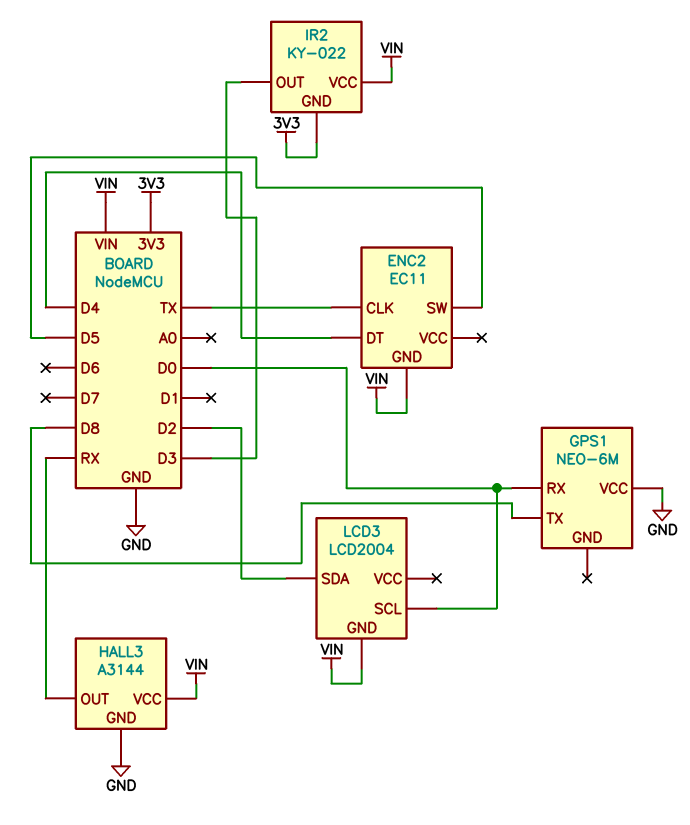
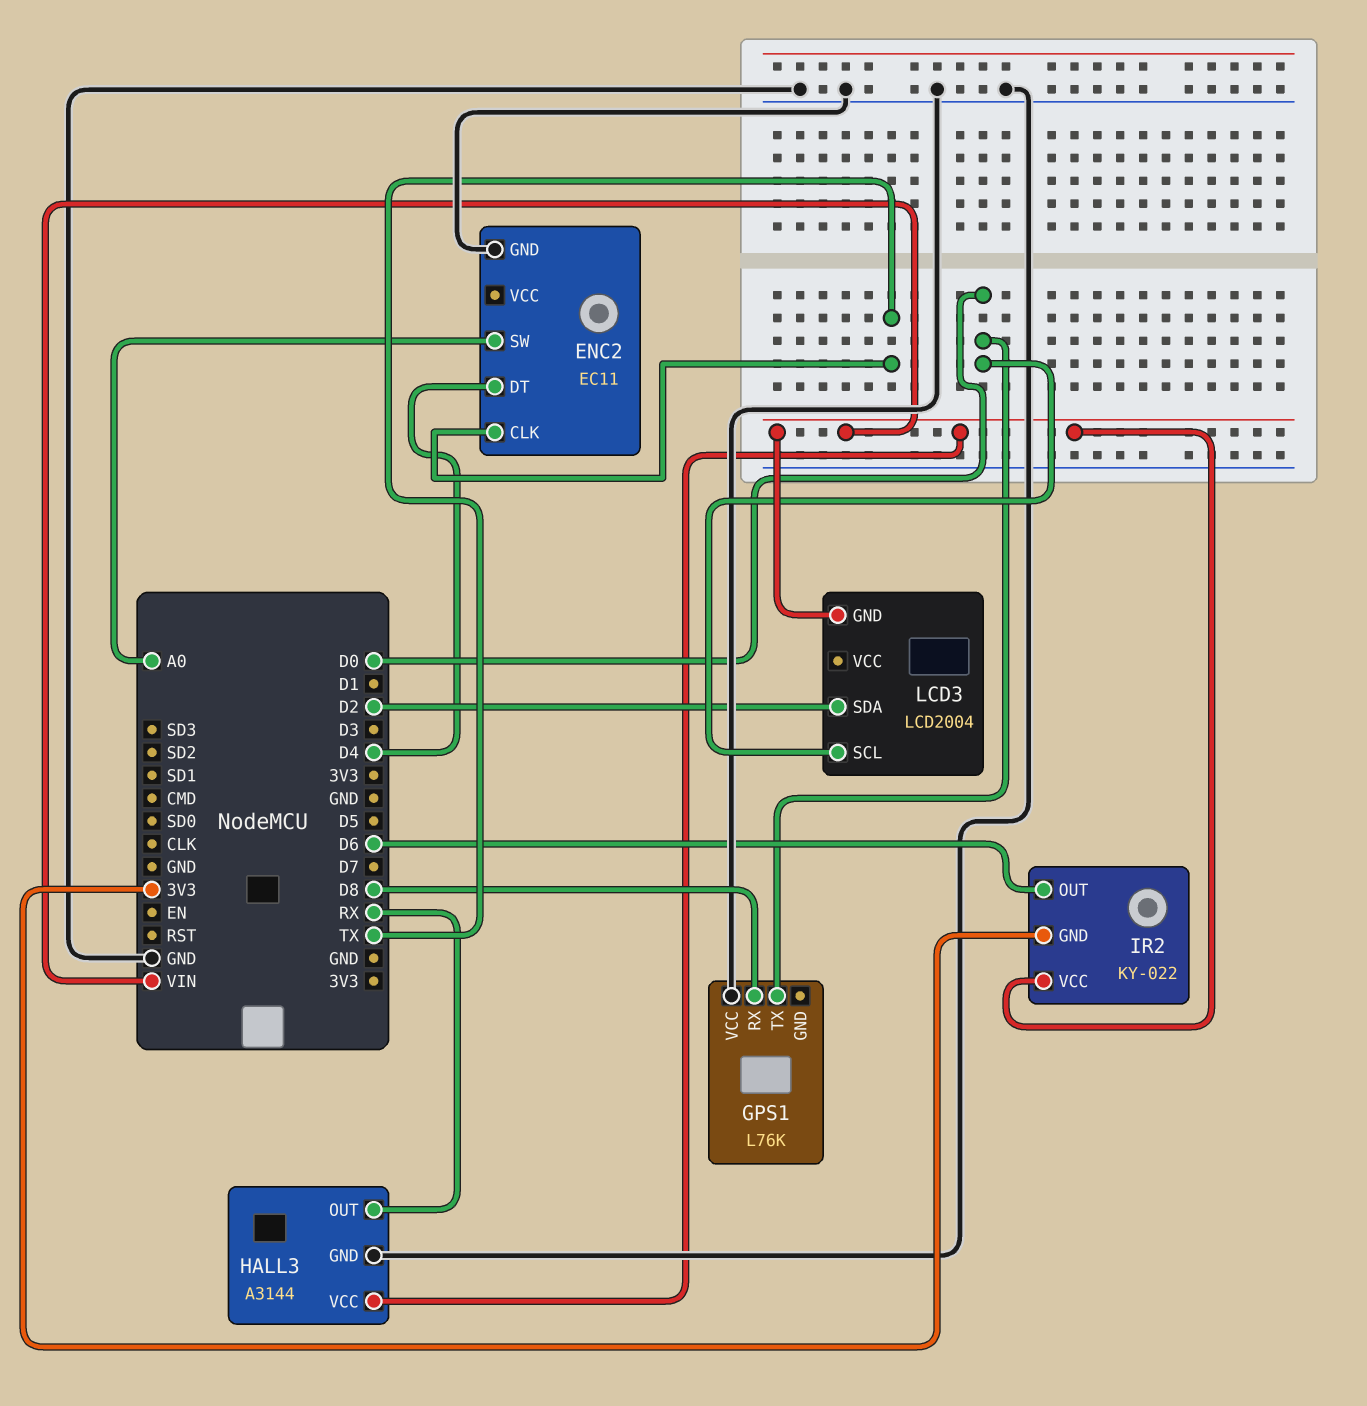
ENC2 pin GND: VIN -> GND
ENC2 pin SW: D5 -> A0
GPS1: NEO-6M -> L76K
GPS1 pin RX: D0 -> D8
GPS1 pin TX: D8 -> D0
IR2 pin OUT: D3 -> D6

